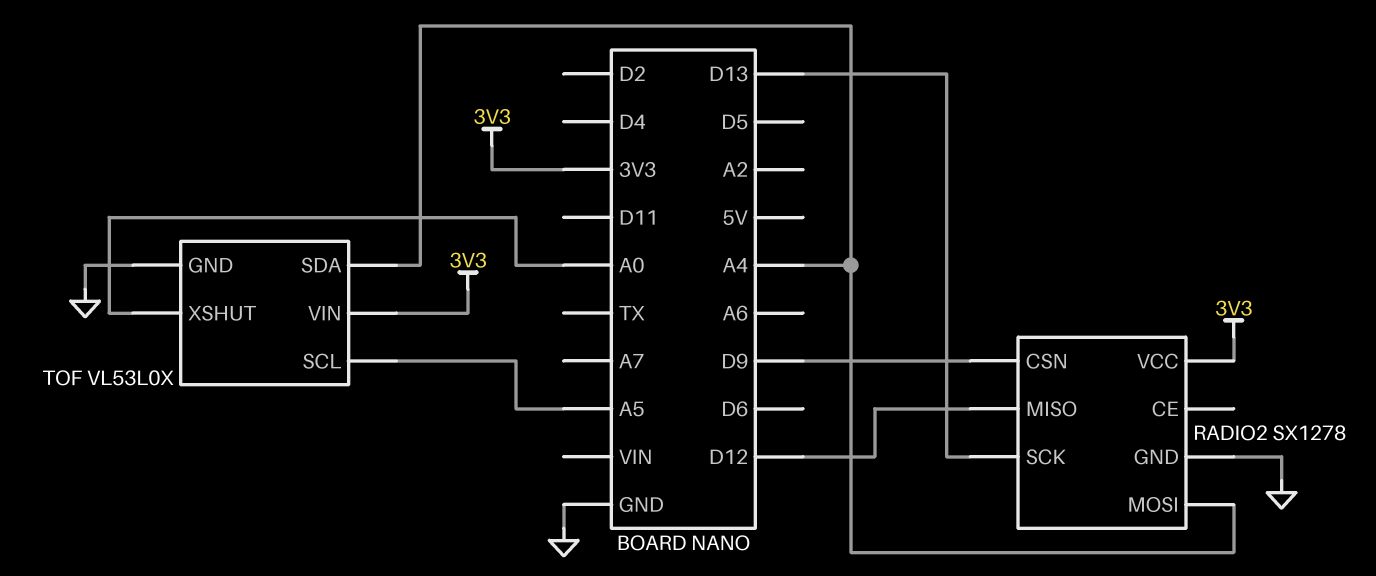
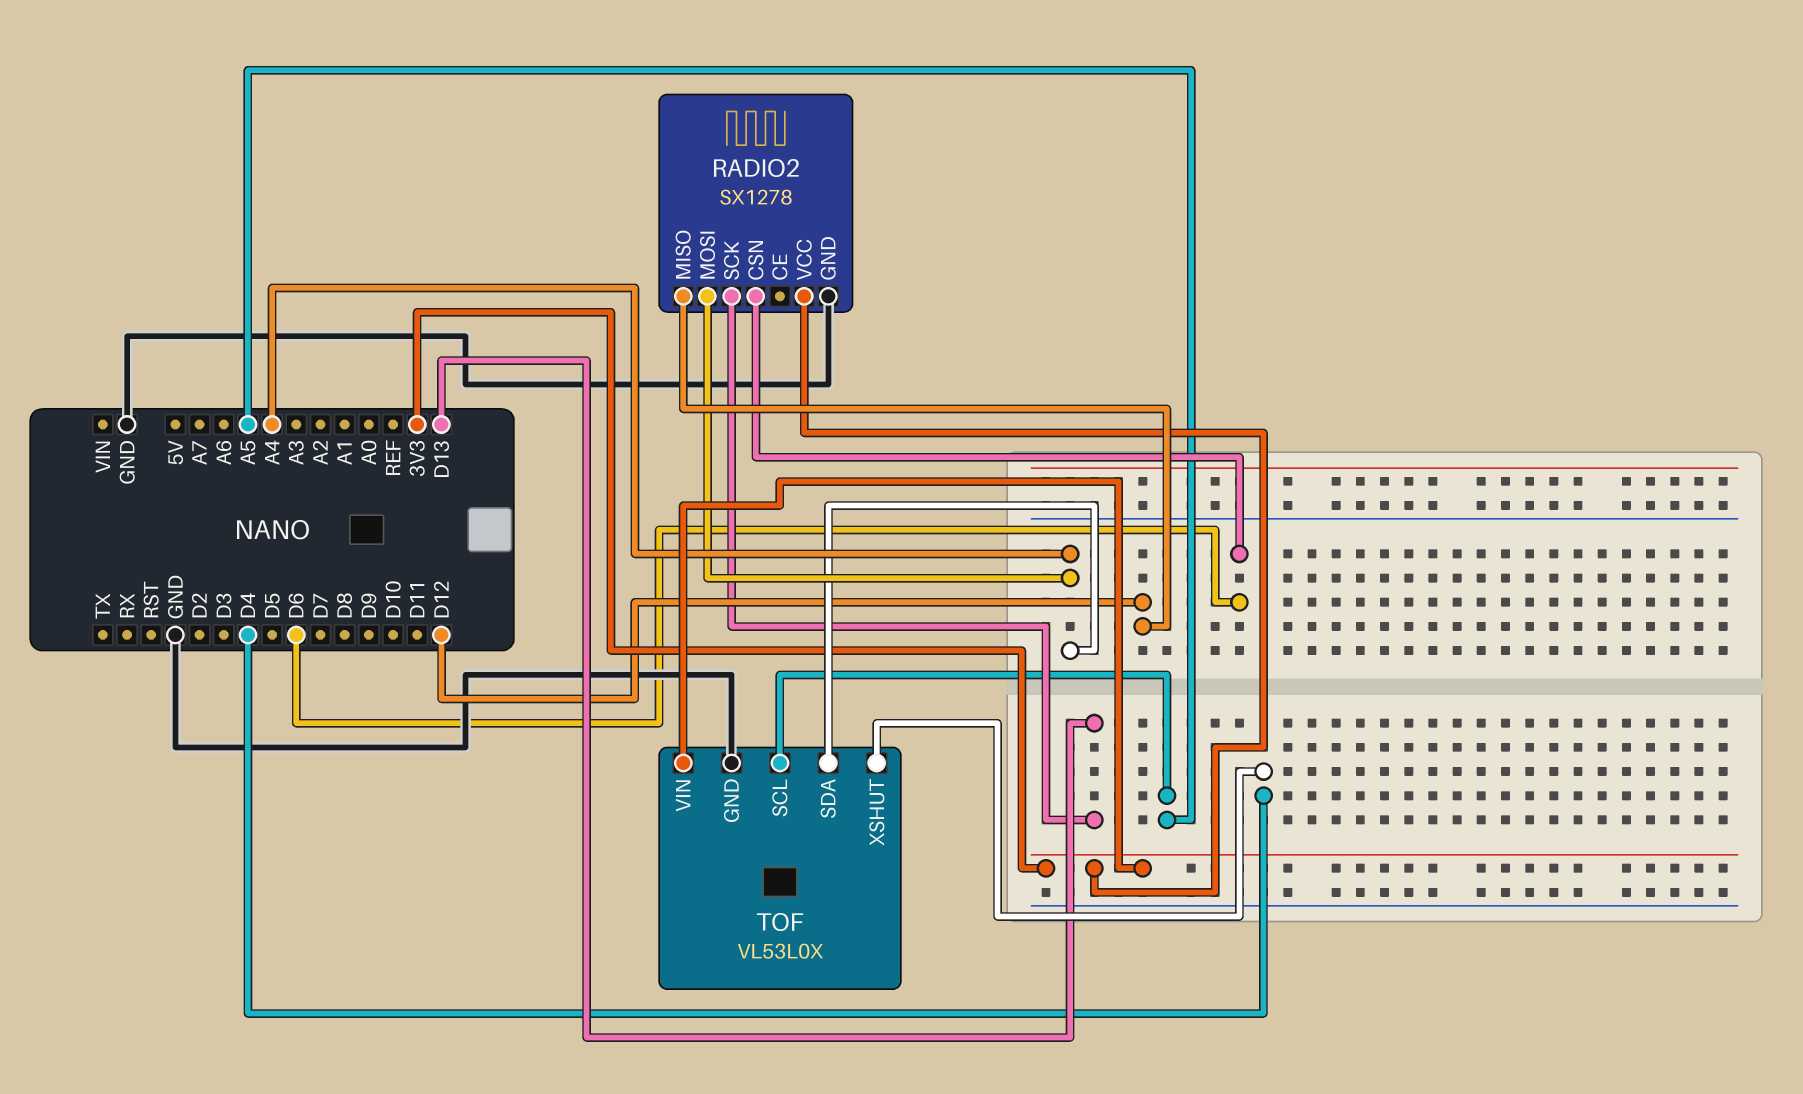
RADIO2 pin CSN: D9 -> D6
TOF pin XSHUT: A0 -> D4

